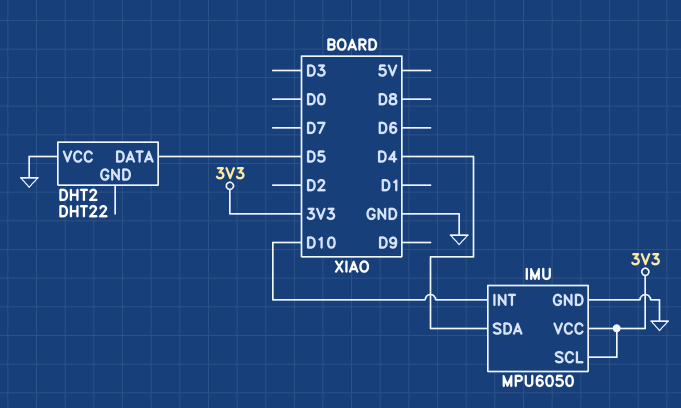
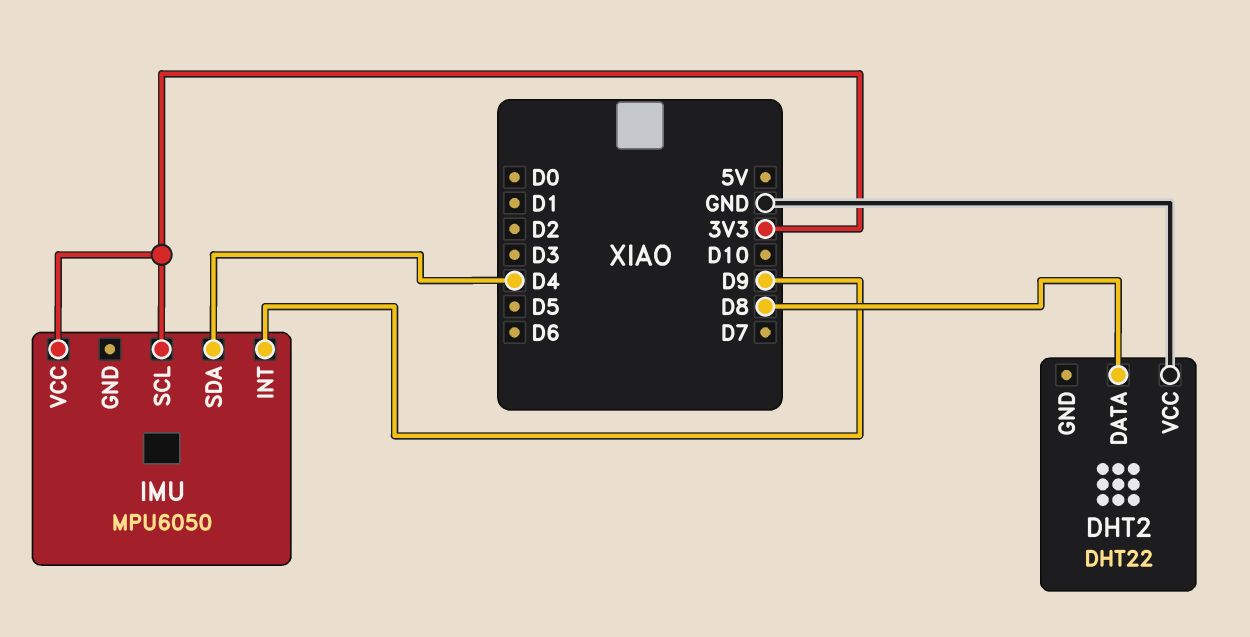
DHT2 pin DATA: D5 -> D8
IMU pin GND: GND -> none
IMU pin INT: D10 -> D9

